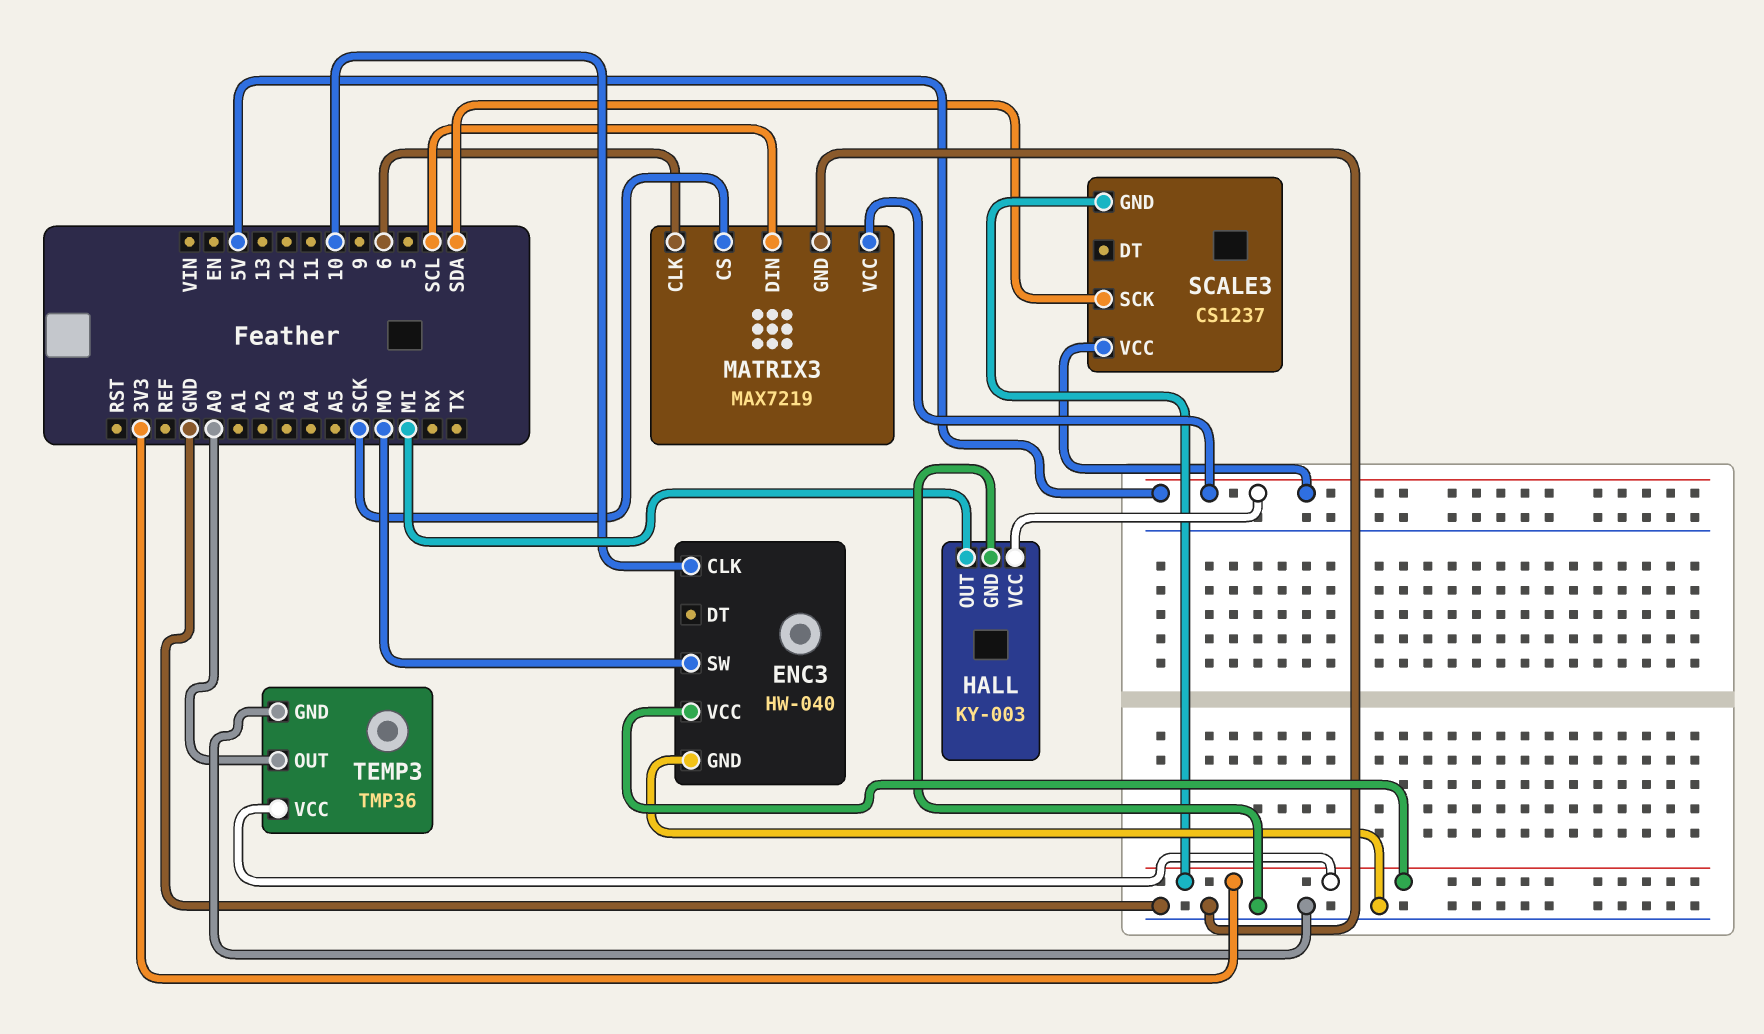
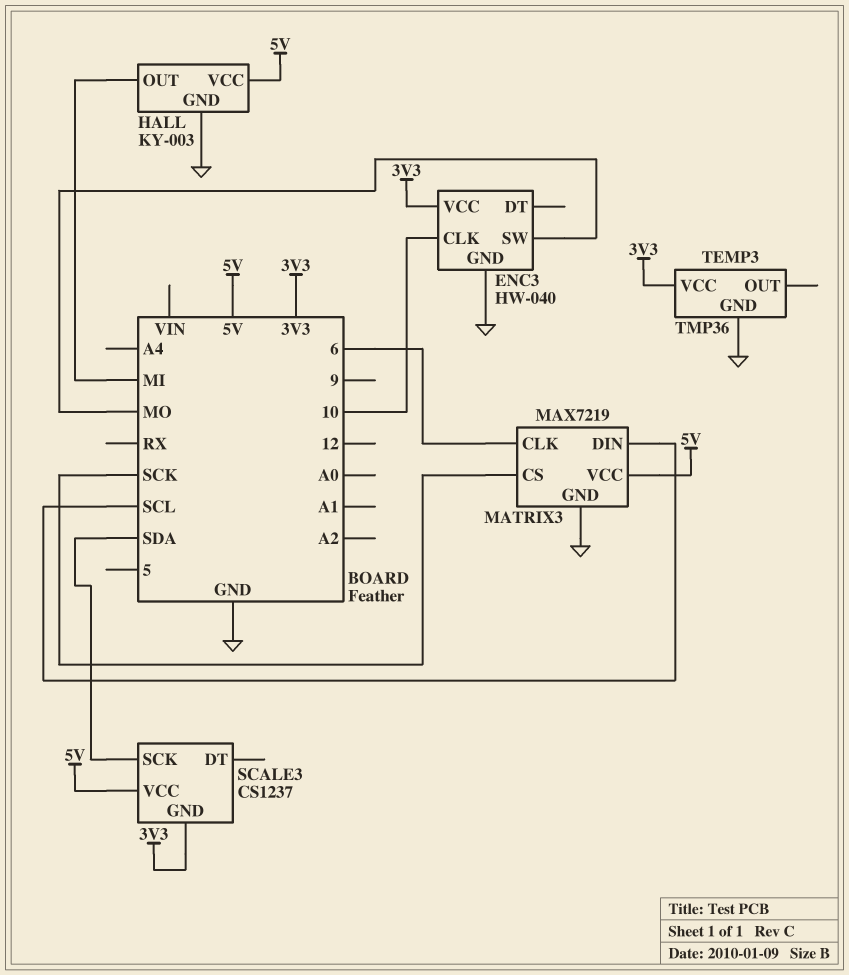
TEMP3 pin OUT: A0 -> none

